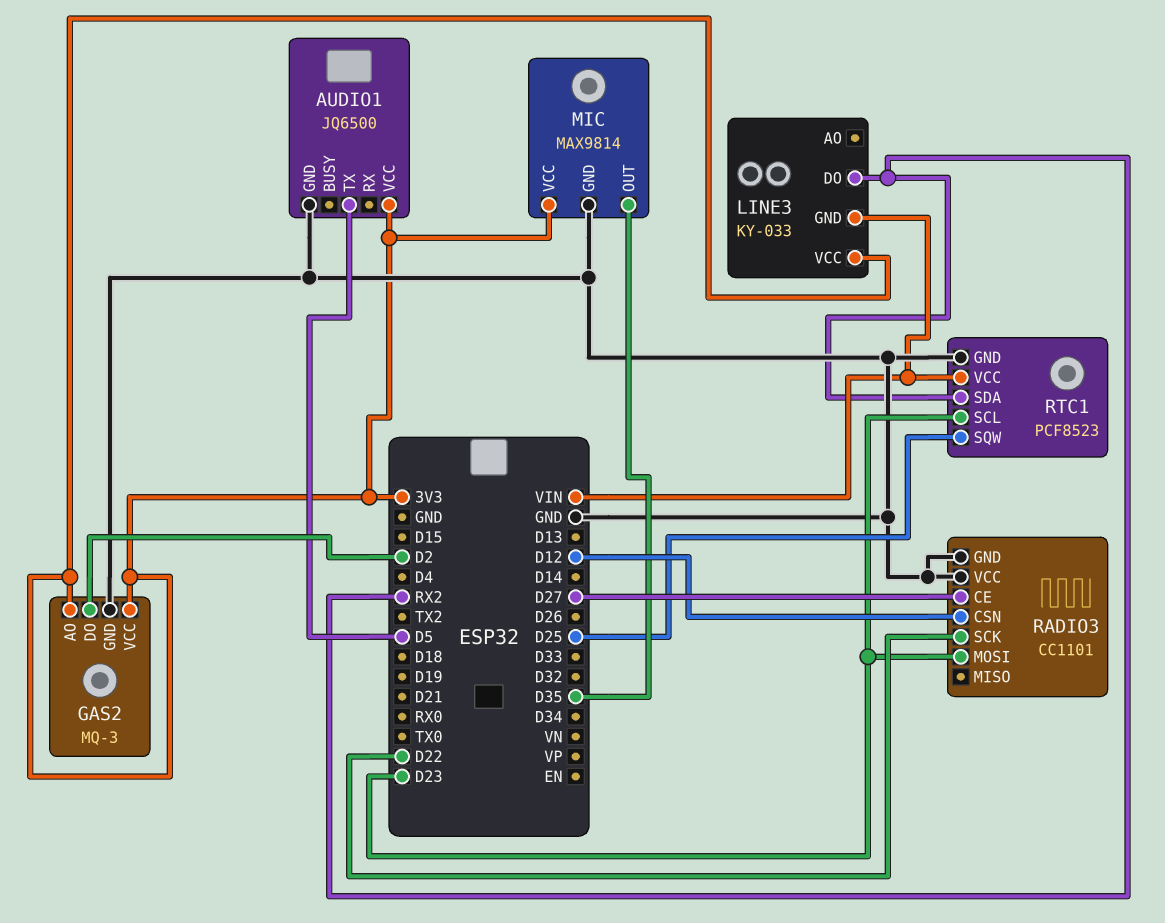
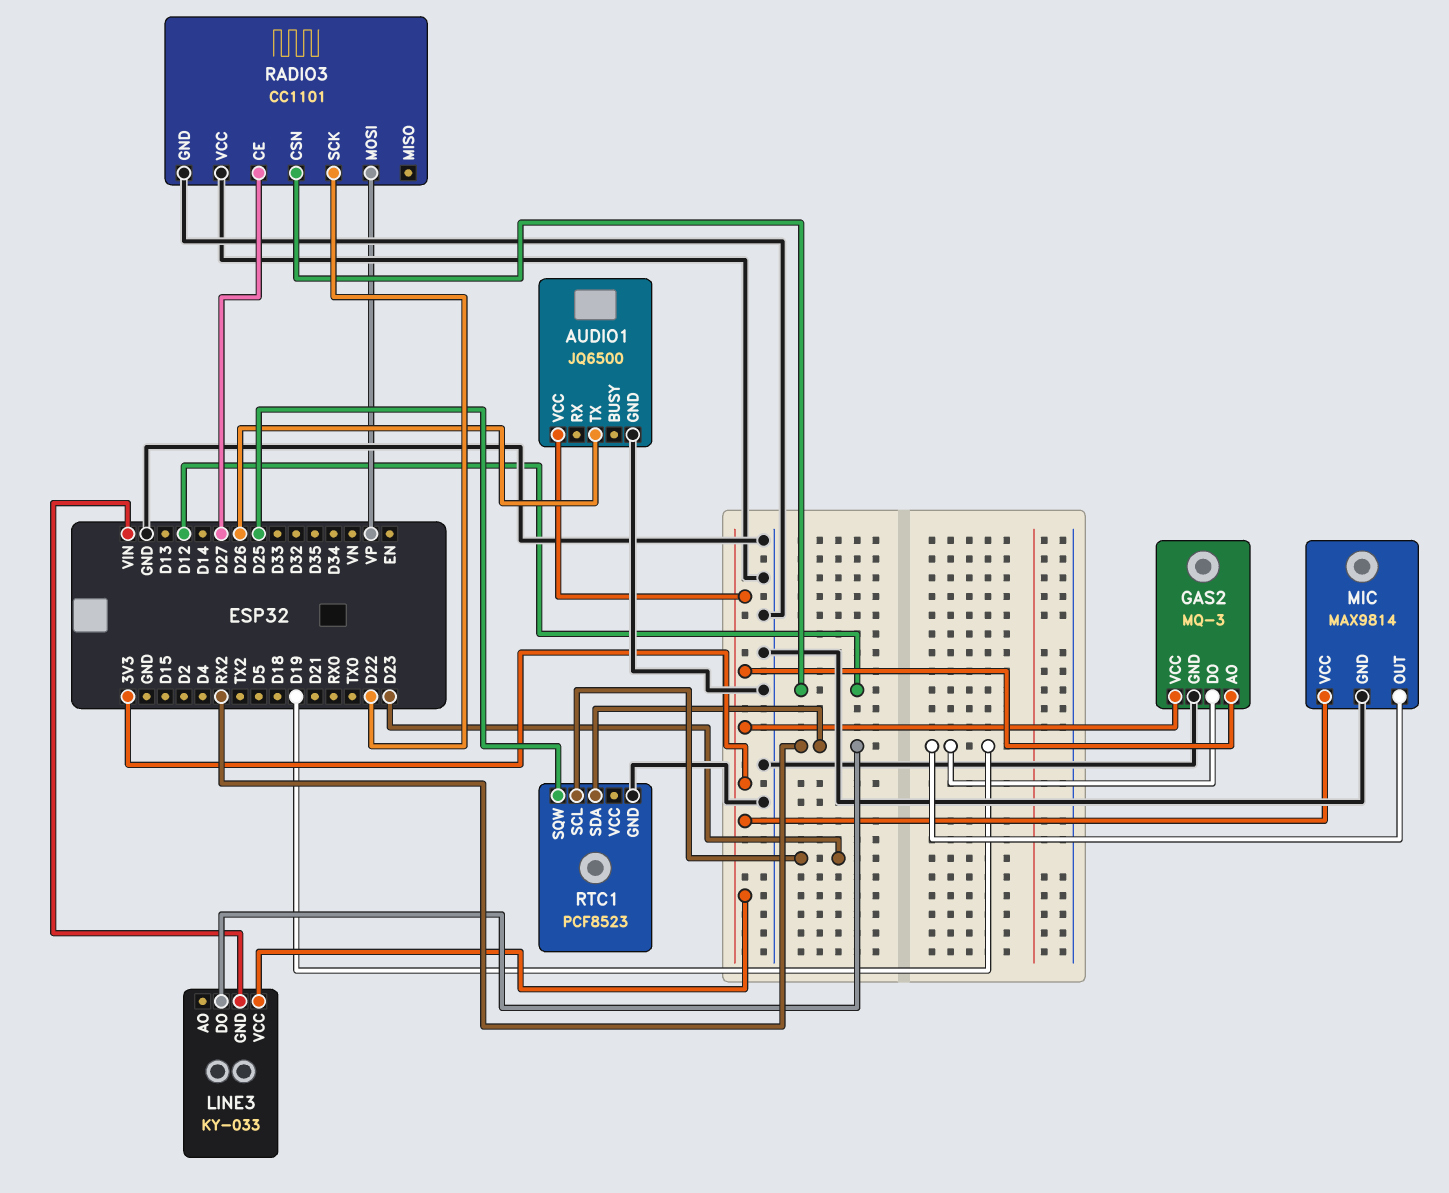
AUDIO1 pin TX: D5 -> D26
GAS2 pin DO: D2 -> D19
MIC pin OUT: D35 -> D19
RADIO3 pin MOSI: D23 -> VP
RTC1 pin VCC: VIN -> none

